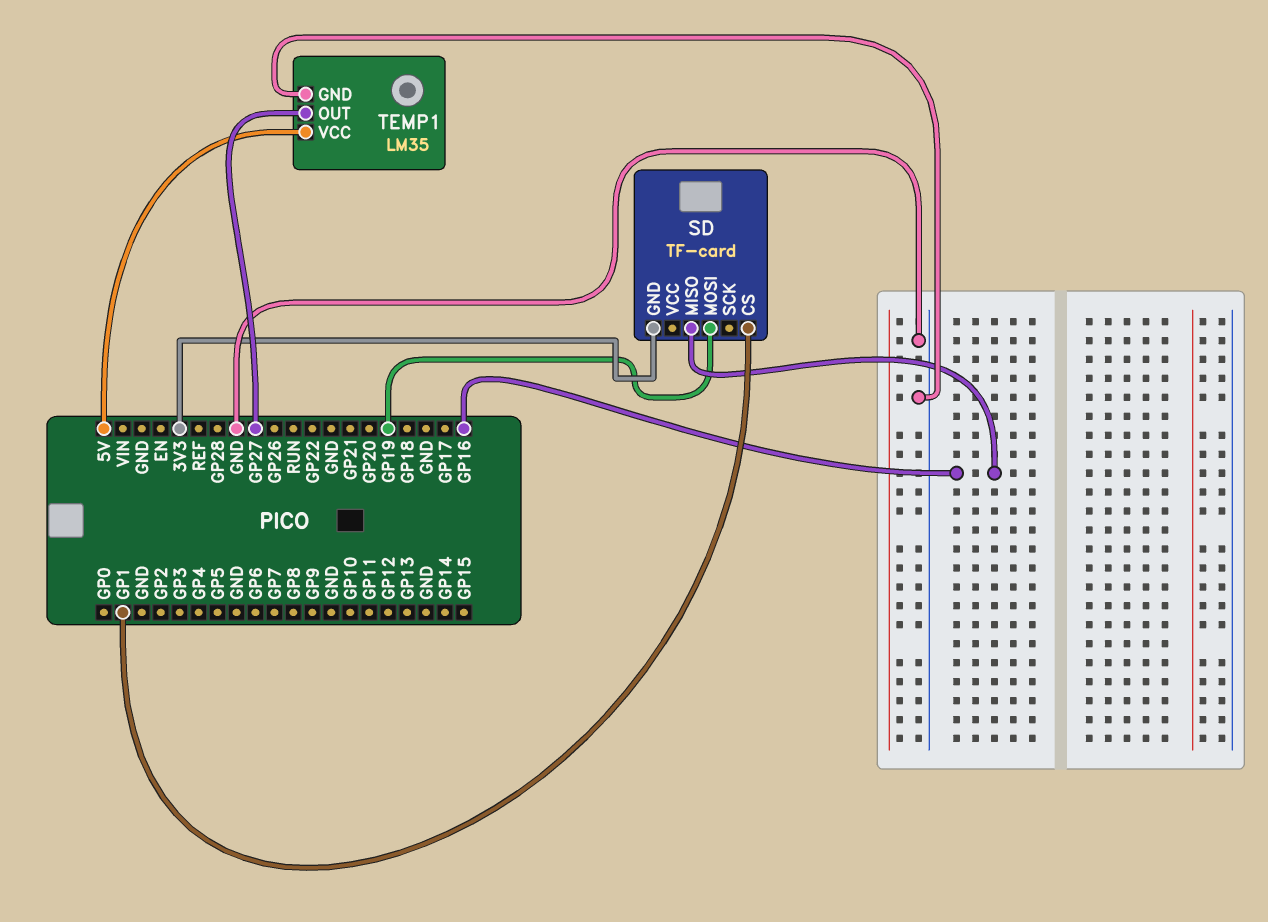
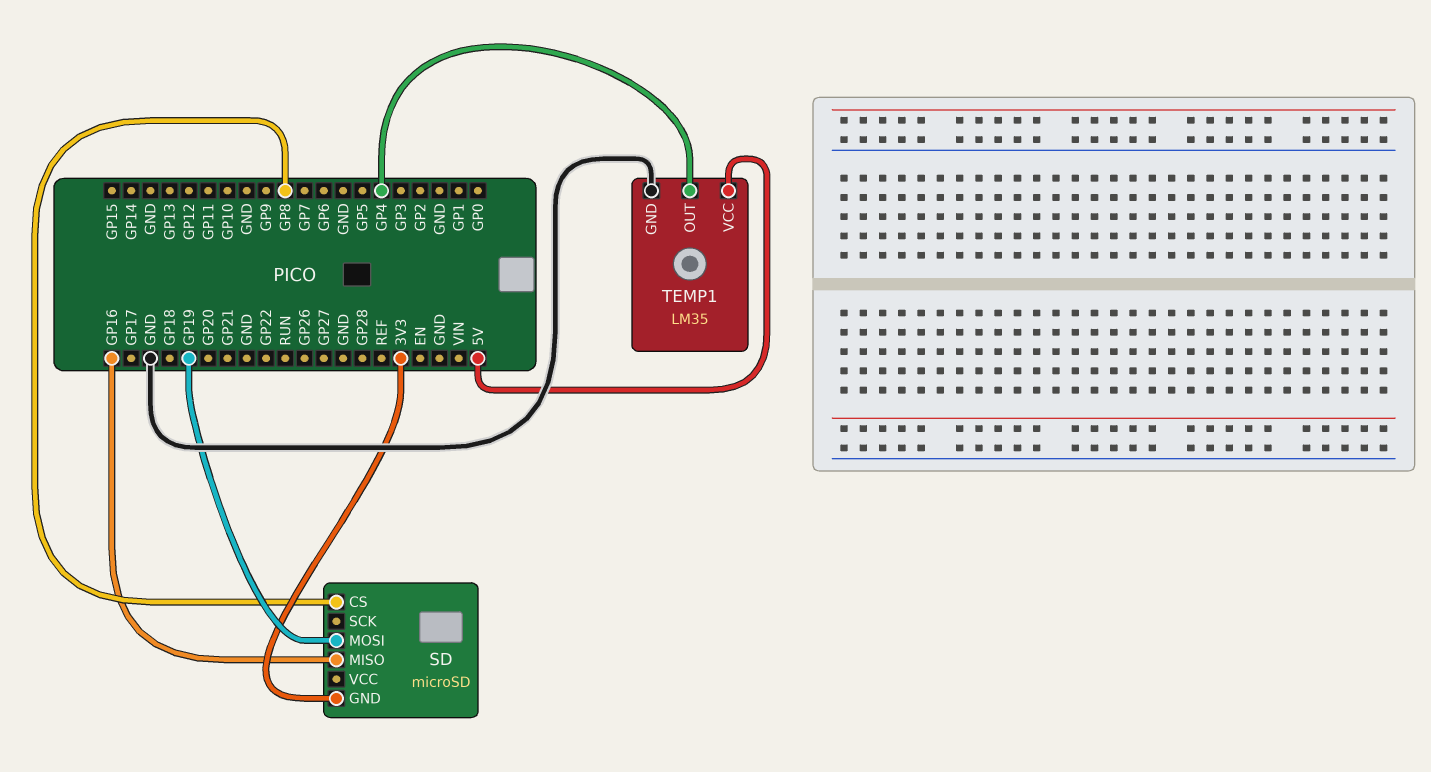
SD: TF-card -> microSD
SD pin CS: GP1 -> GP8
TEMP1 pin OUT: GP27 -> GP4

